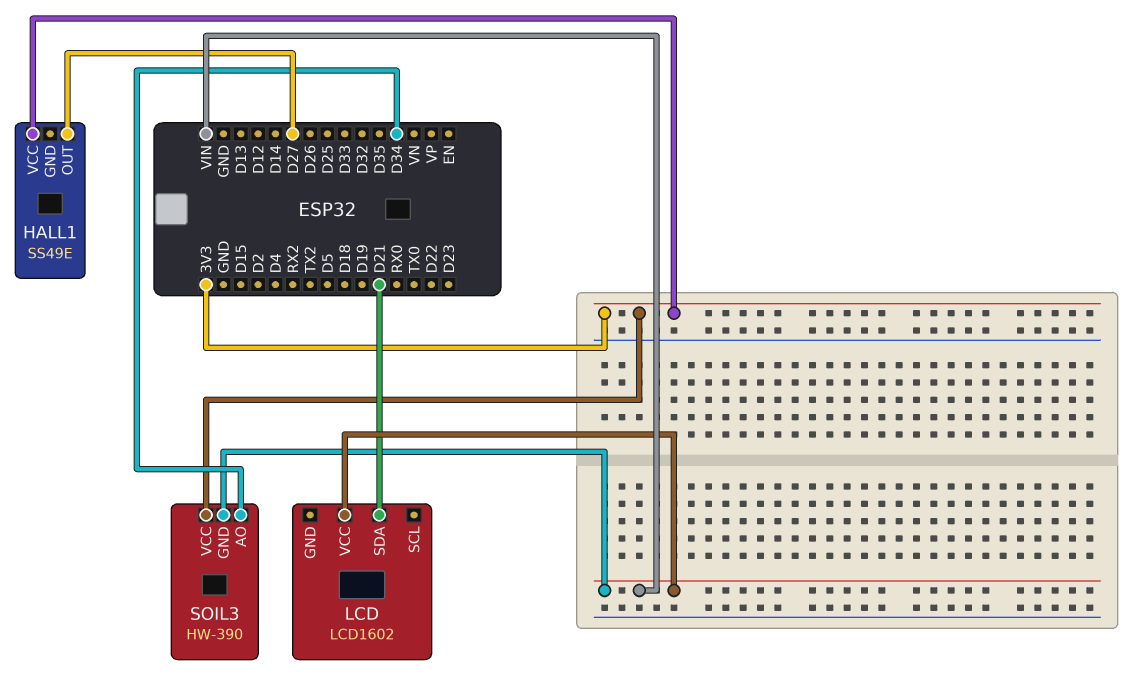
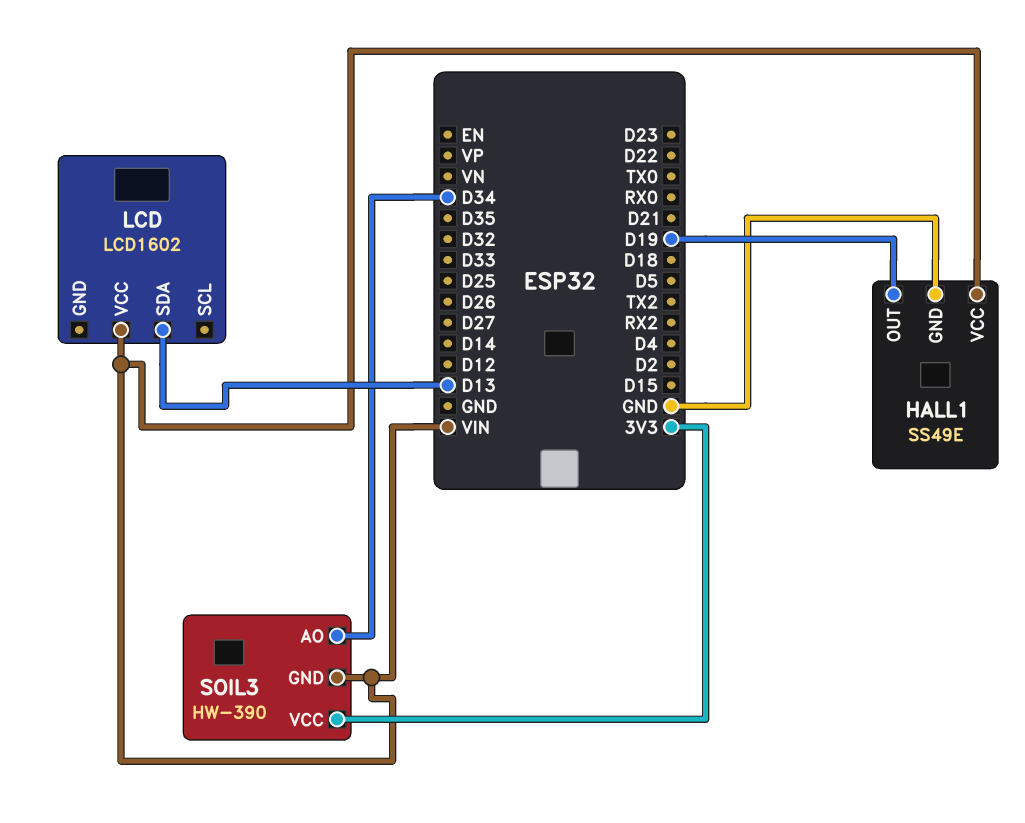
HALL1 pin GND: none -> GND
HALL1 pin OUT: D27 -> D19
HALL1 pin VCC: 3V3 -> VIN
LCD pin SDA: D21 -> D13

